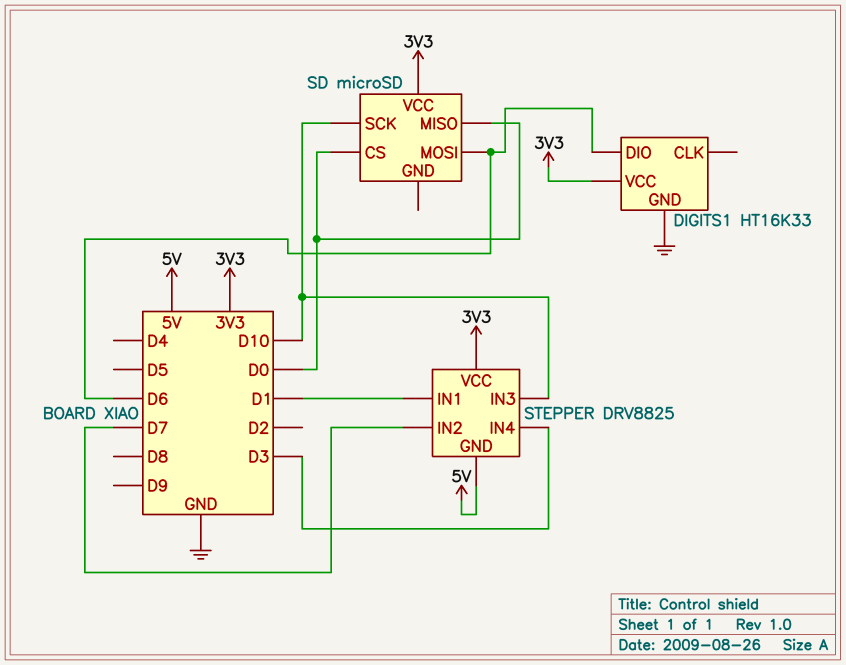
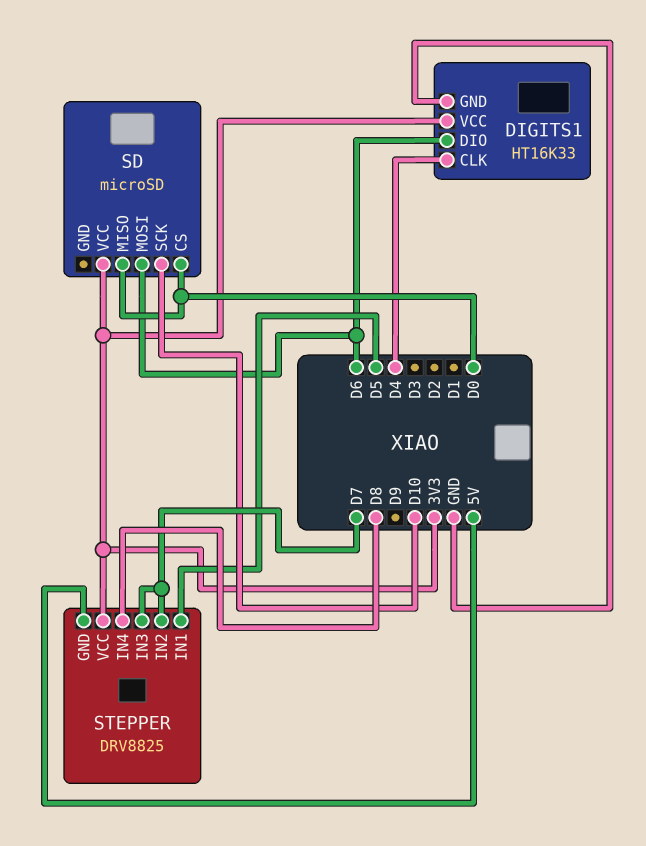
DIGITS1 pin CLK: none -> D4
STEPPER pin IN1: D1 -> D5
STEPPER pin IN3: D10 -> D7
STEPPER pin IN4: D3 -> D8

